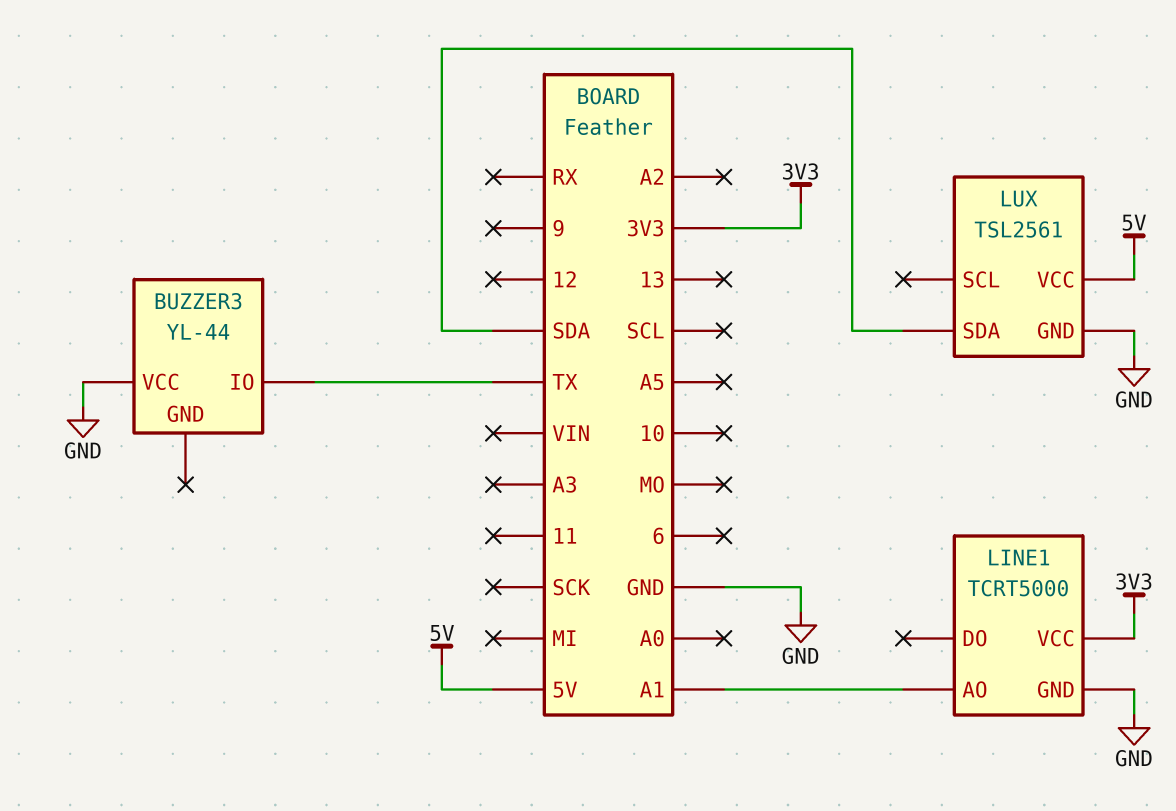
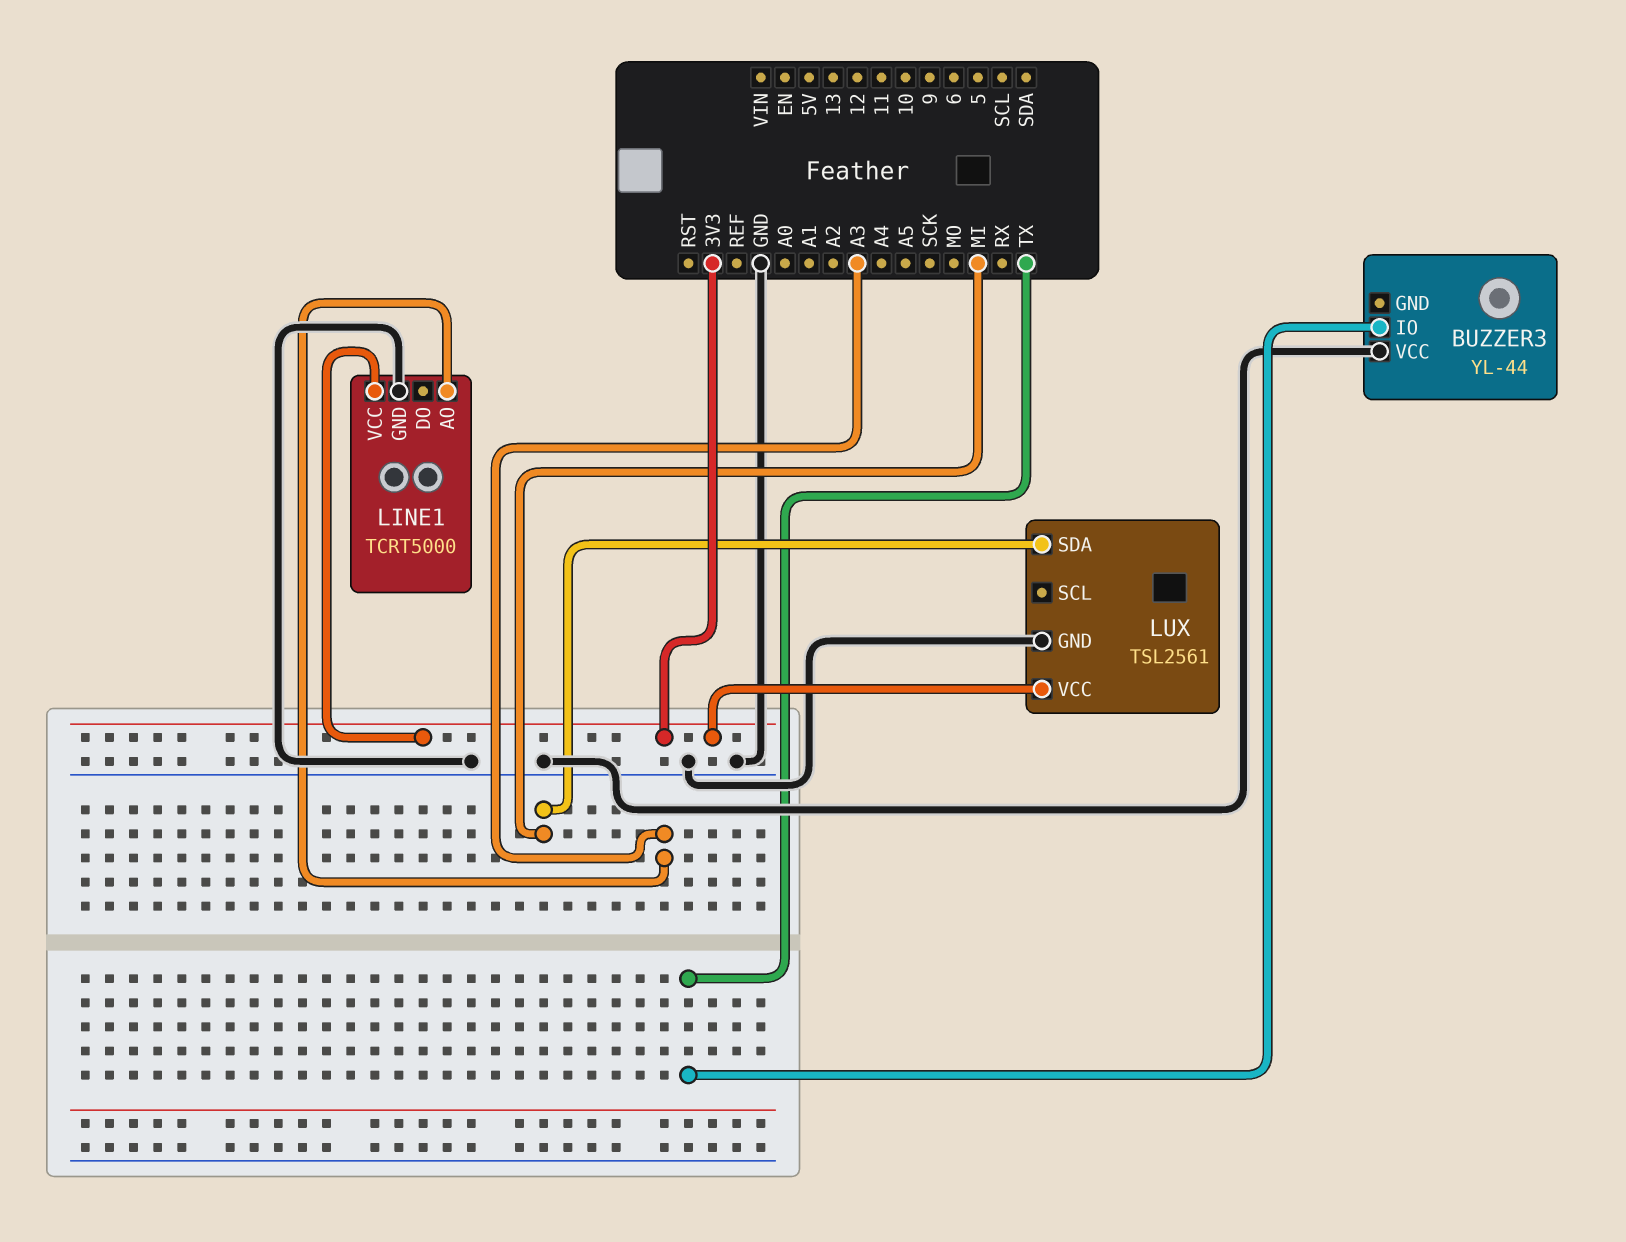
LINE1 pin AO: A1 -> A3
LUX pin SDA: SDA -> MI
LUX pin VCC: 5V -> 3V3

